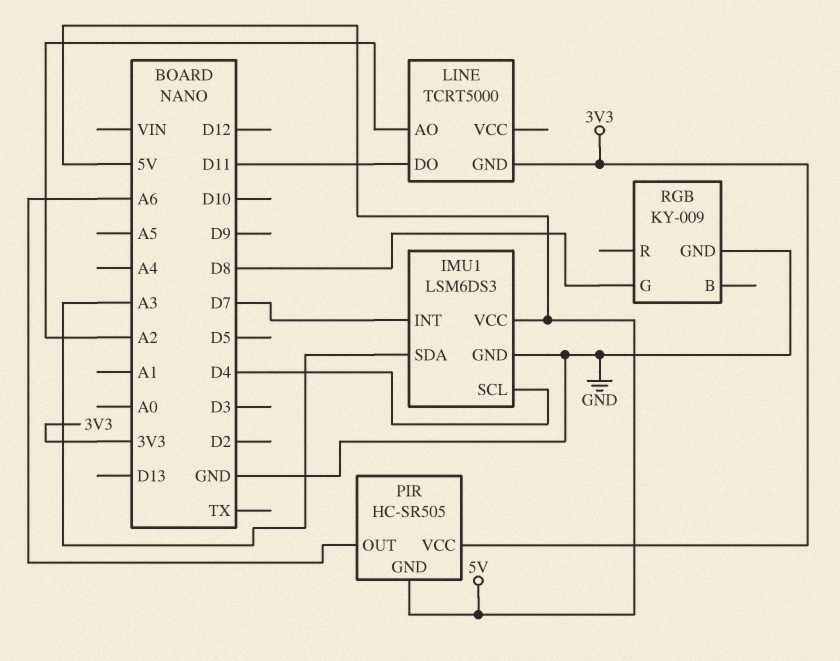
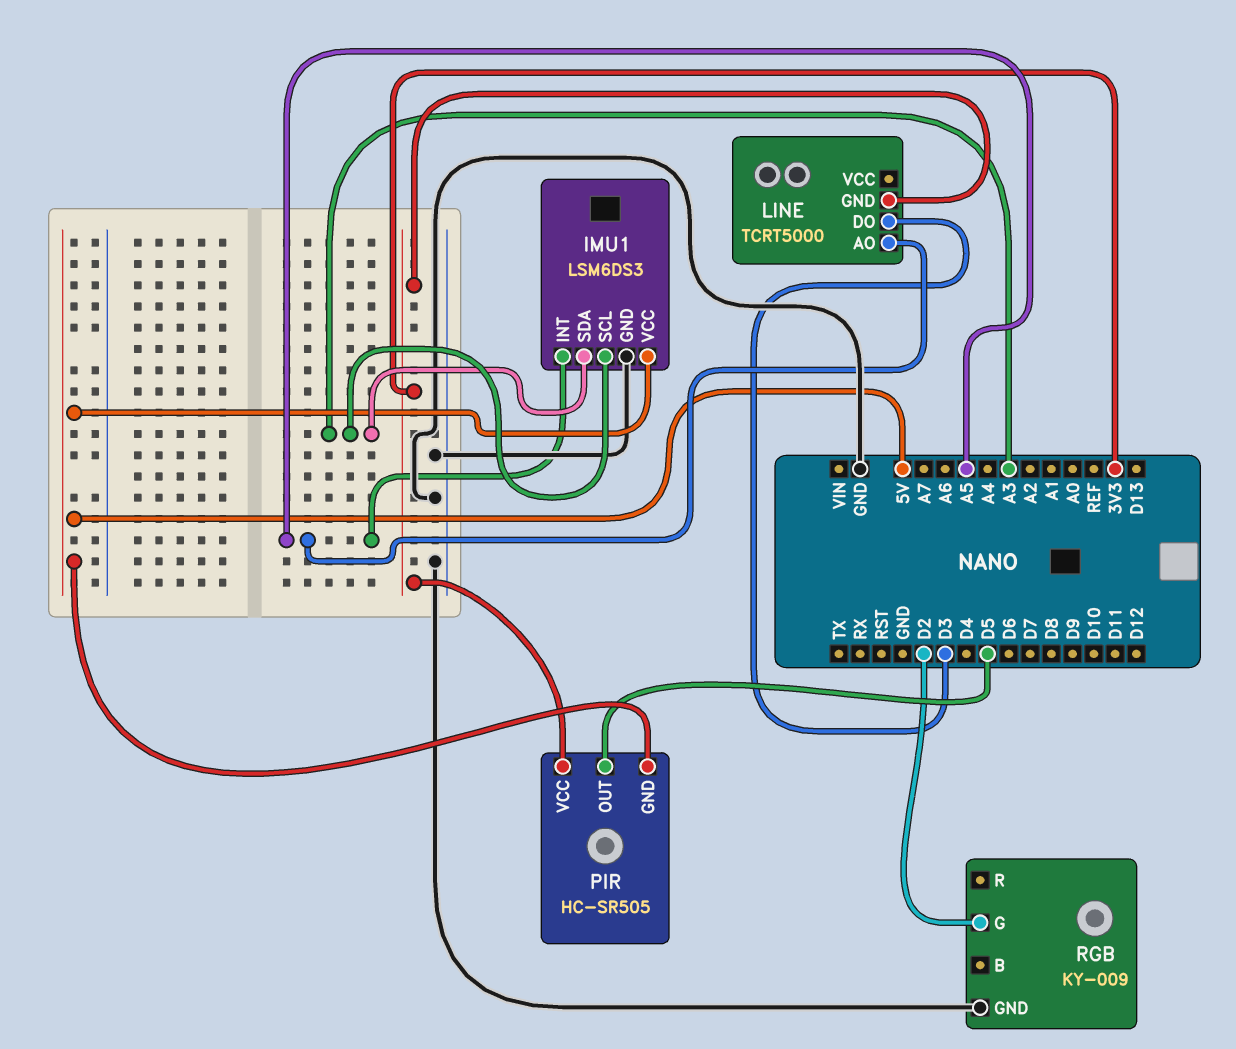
IMU1 pin INT: D7 -> A5
IMU1 pin SCL: D4 -> A3
LINE pin AO: A2 -> A5
LINE pin DO: D11 -> D3
PIR pin OUT: A6 -> D5
RGB pin G: D8 -> D2

